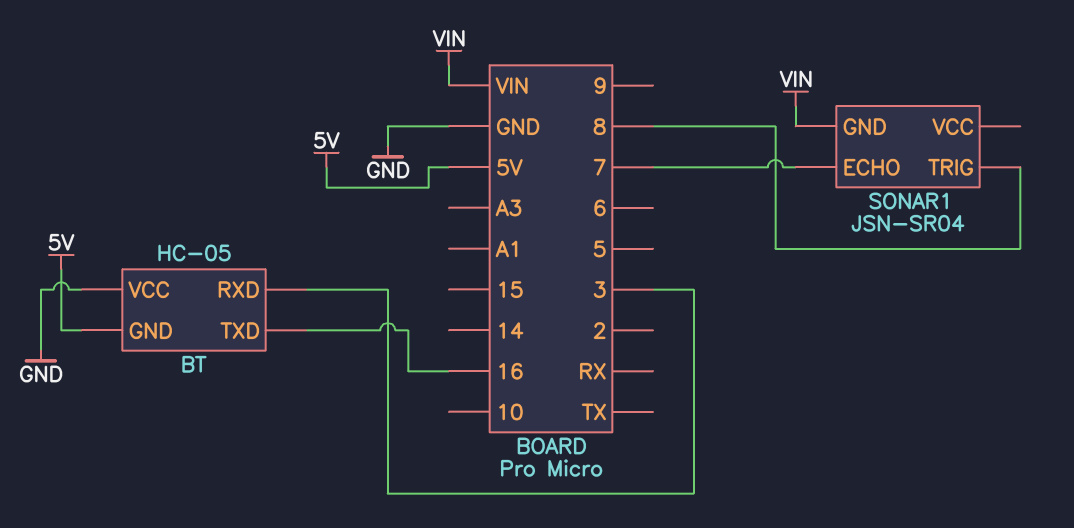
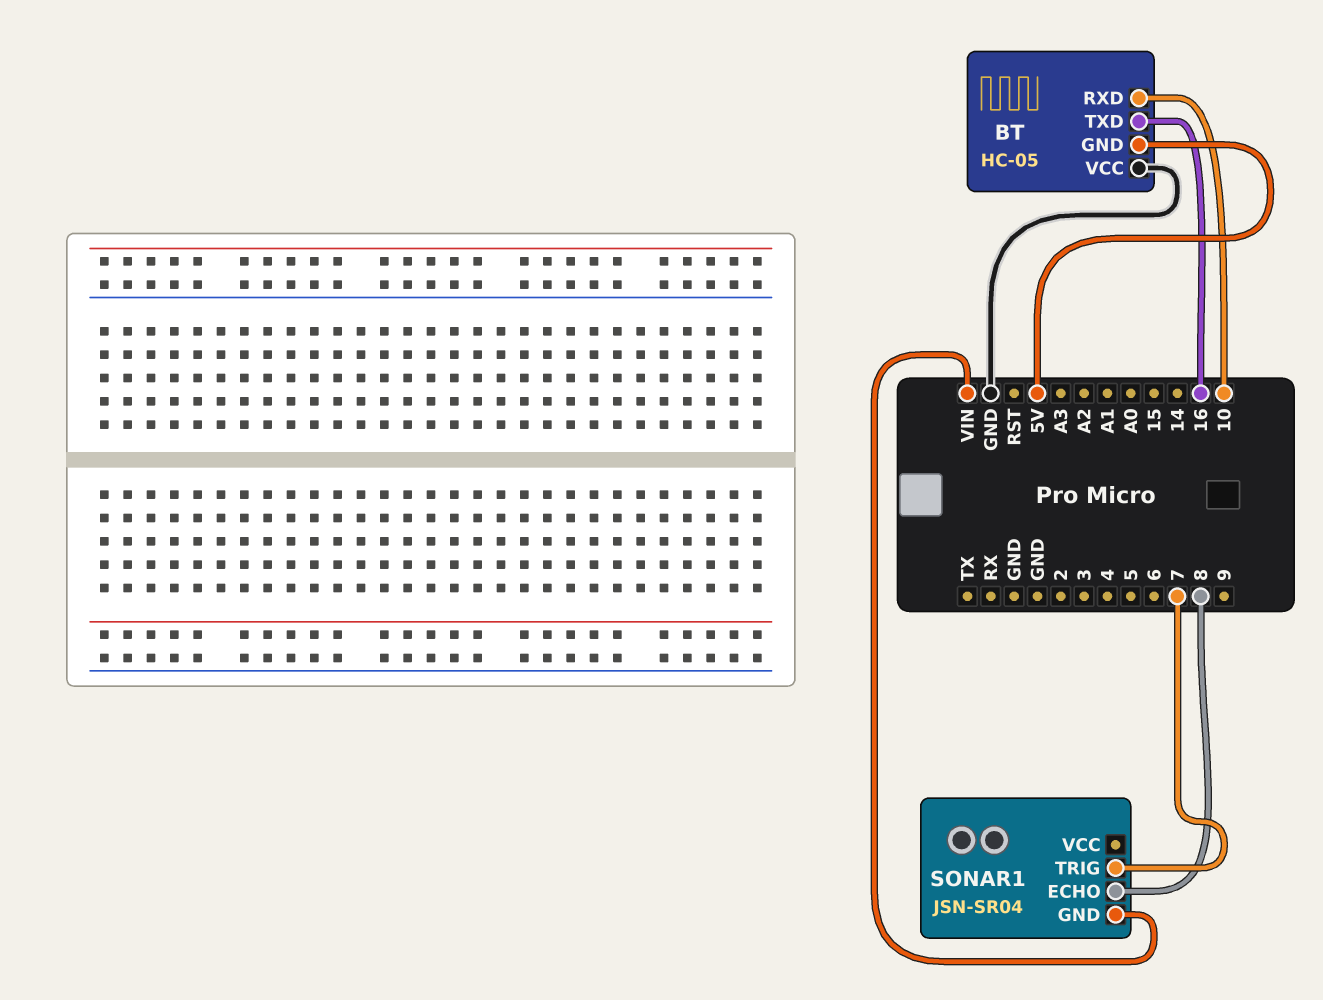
BT pin RXD: 3 -> 10
SONAR1 pin ECHO: 7 -> 8
SONAR1 pin TRIG: 8 -> 7

